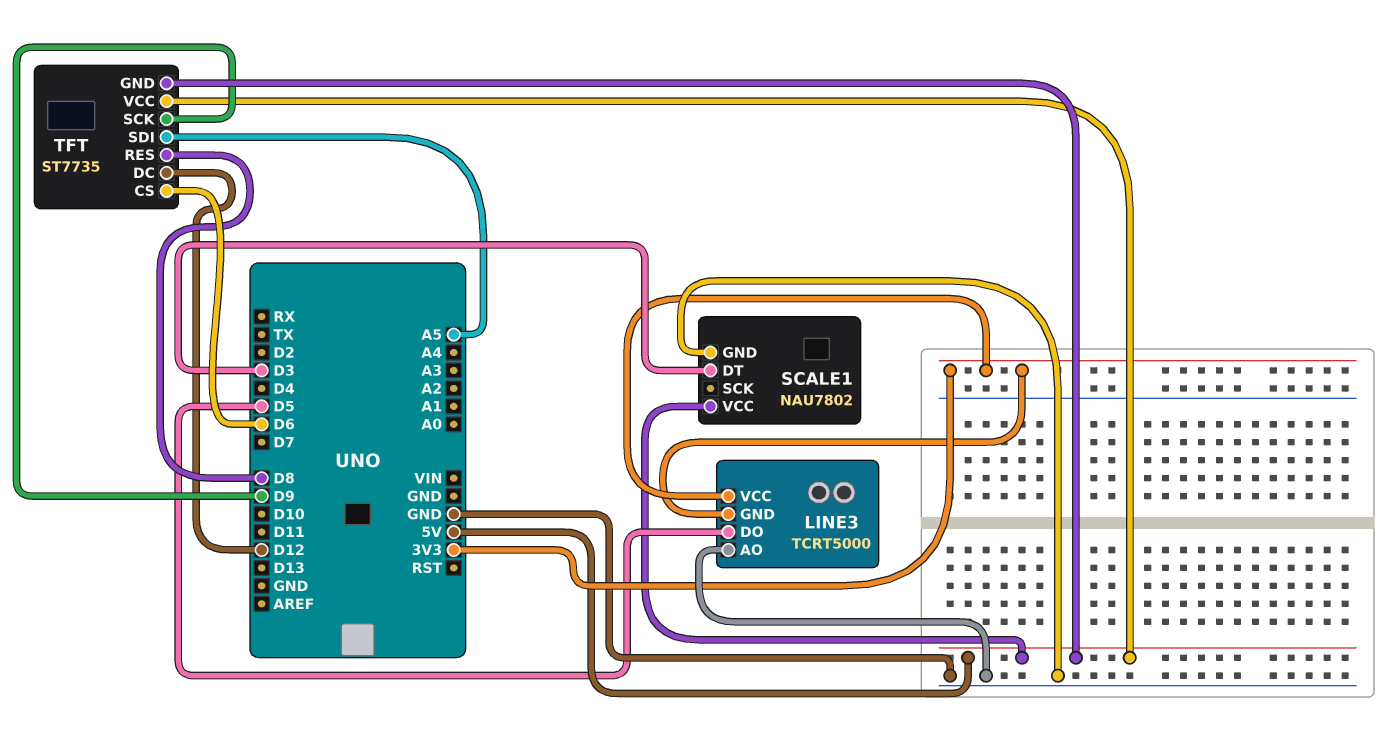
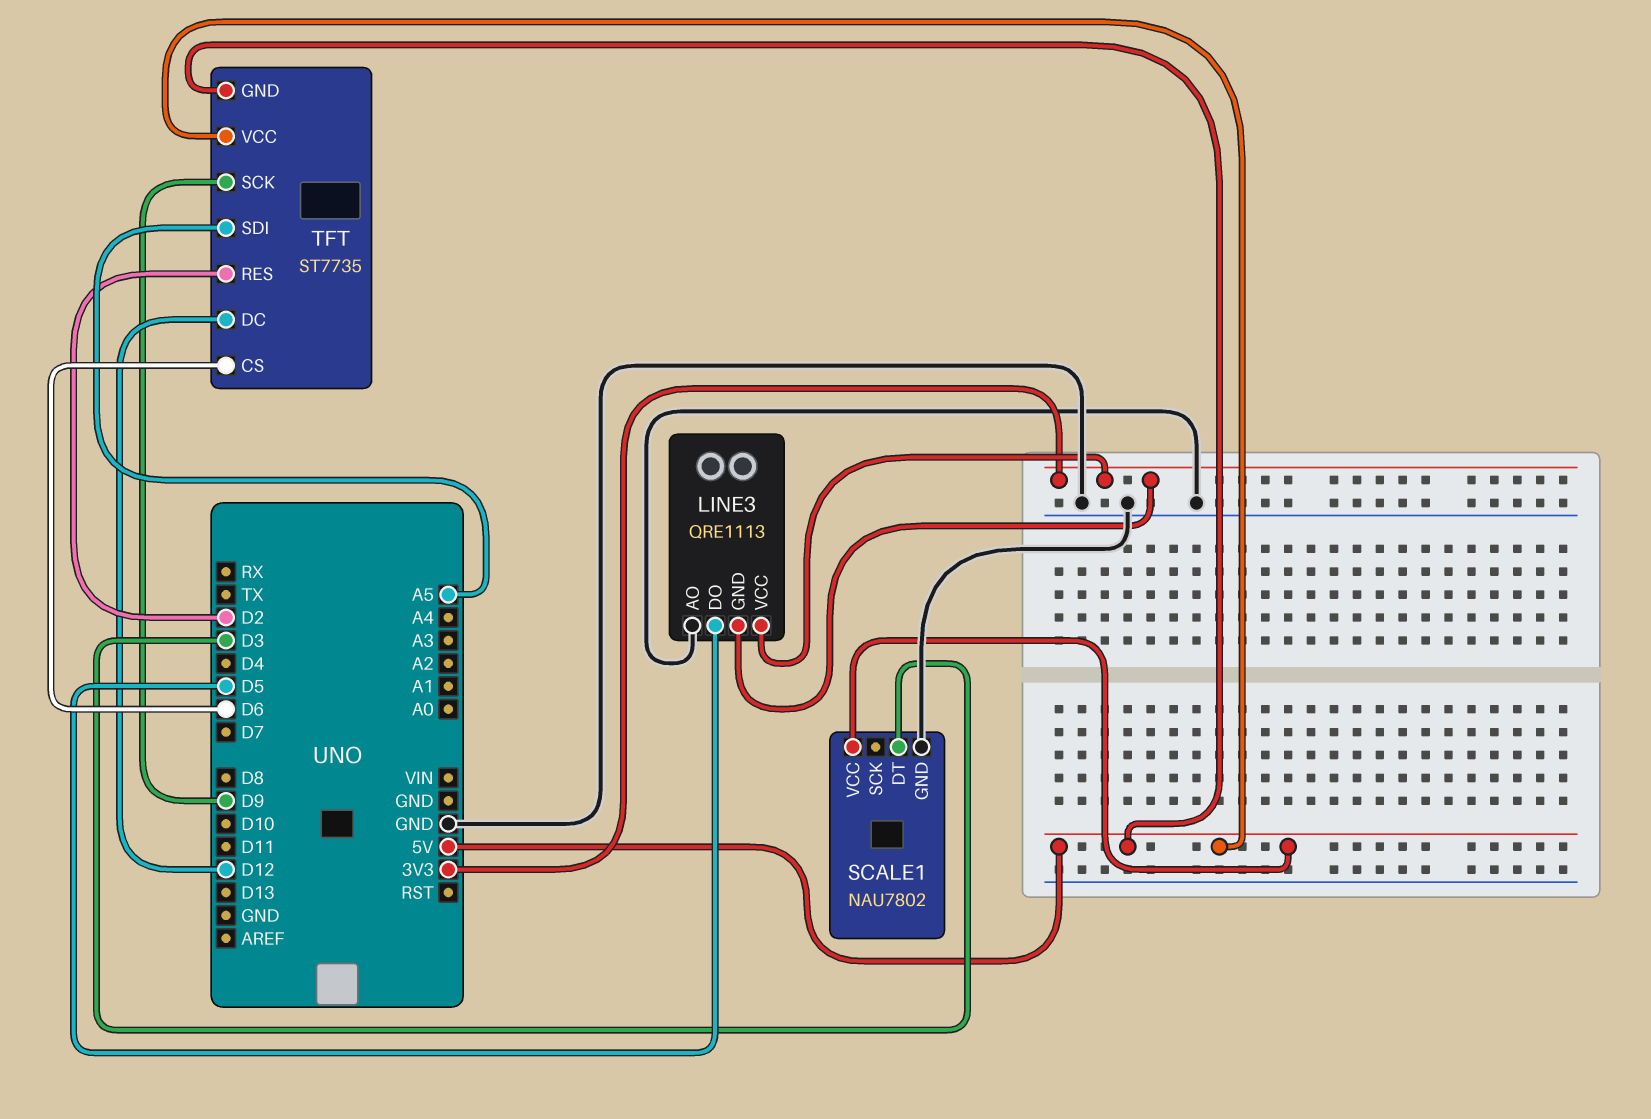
LINE3: TCRT5000 -> QRE1113
TFT pin RES: D8 -> D2

